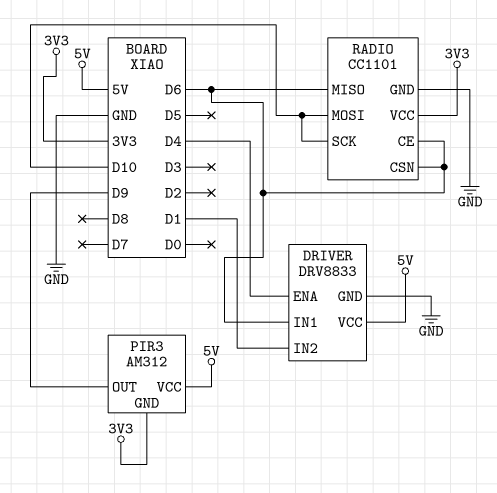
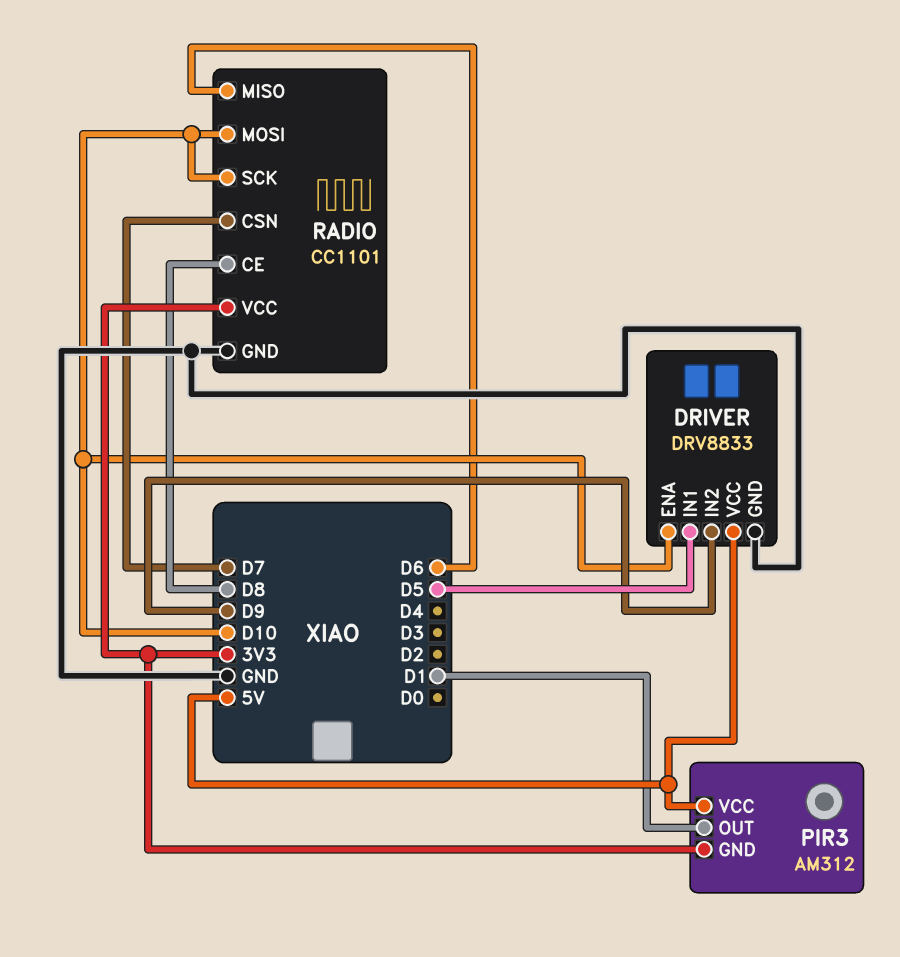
DRIVER pin ENA: D4 -> D10
DRIVER pin IN1: D6 -> D5
DRIVER pin IN2: D1 -> D9
PIR3 pin OUT: D9 -> D1
RADIO pin CE: D6 -> D8
RADIO pin CSN: D6 -> D7

